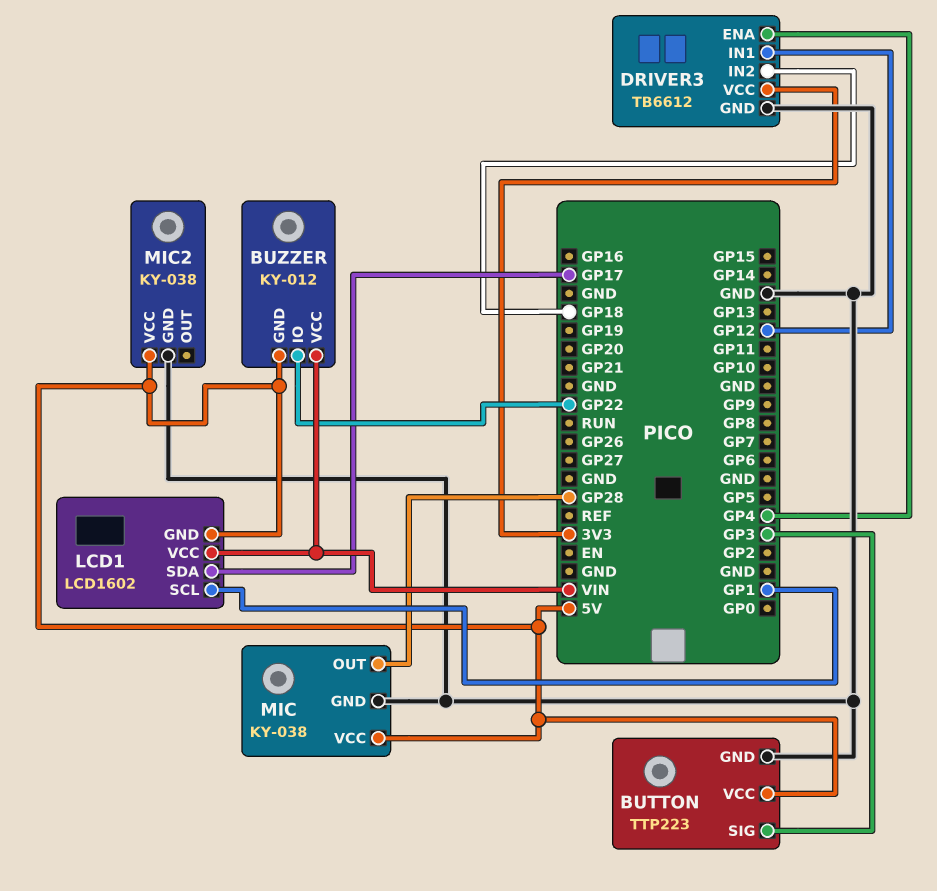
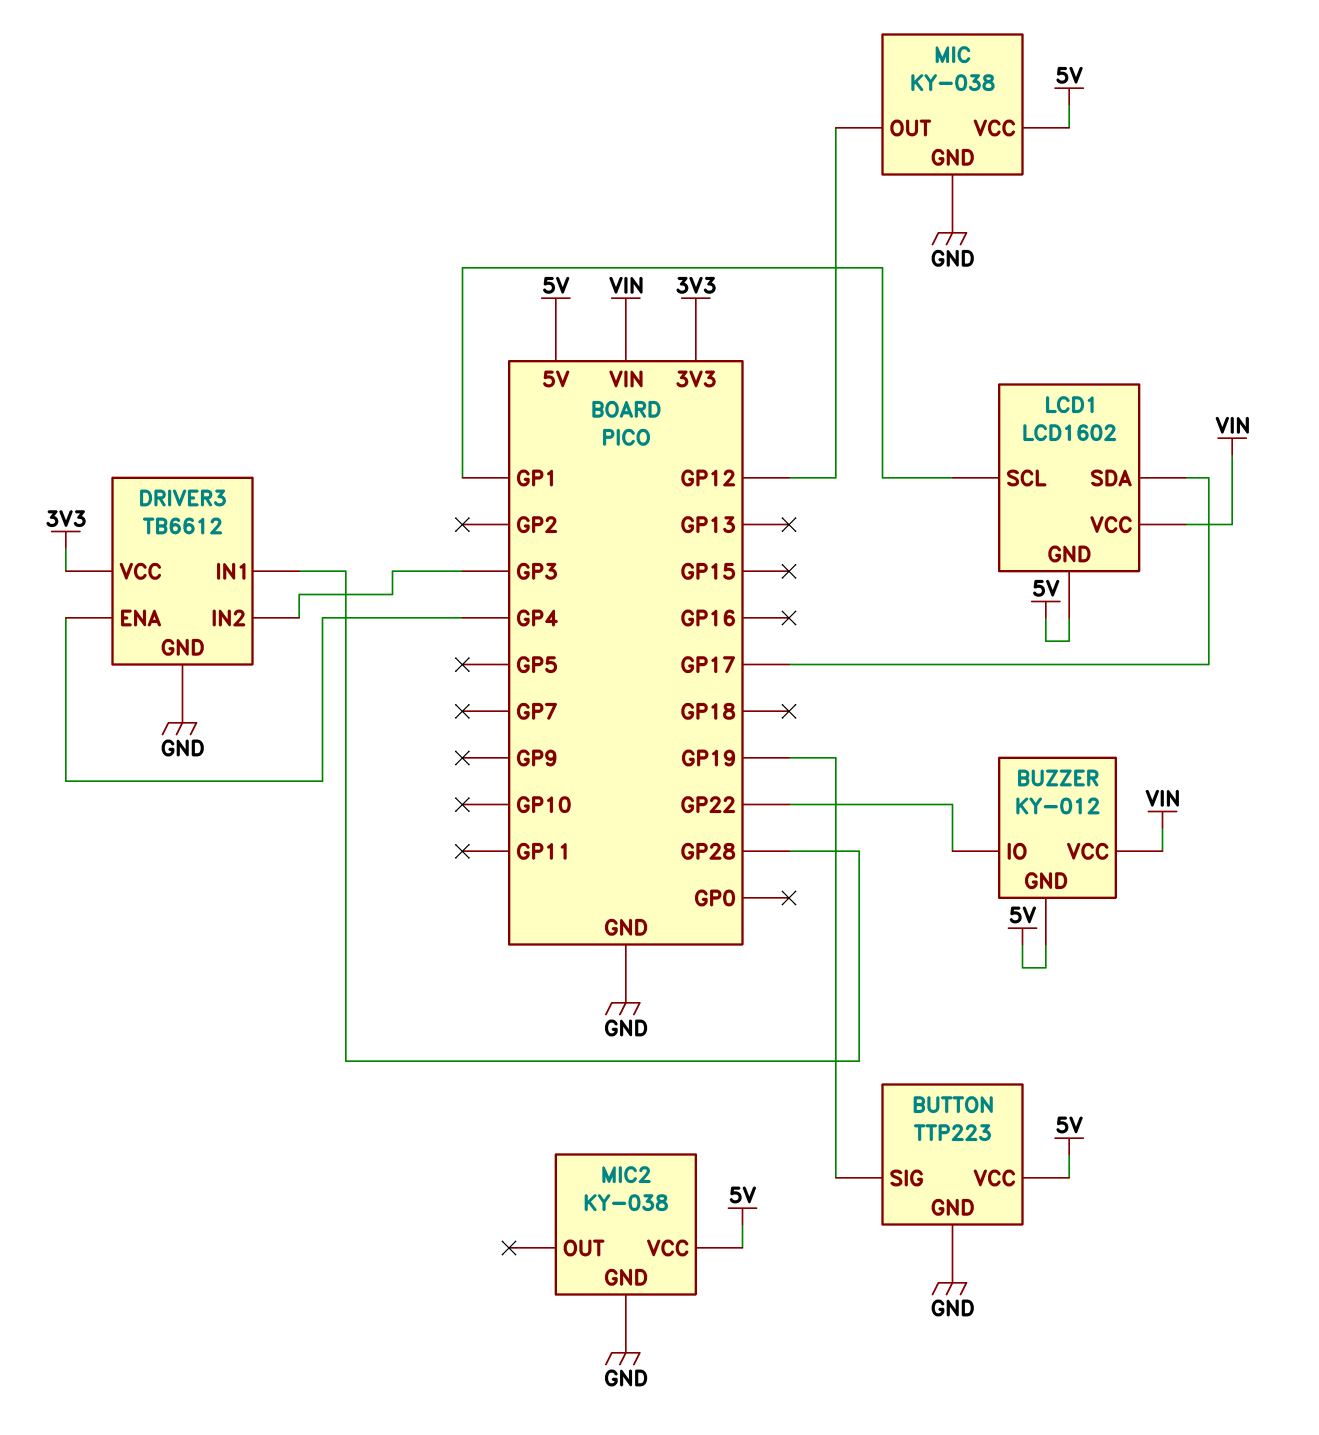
BUTTON pin SIG: GP3 -> GP19
DRIVER3 pin IN1: GP12 -> GP28
DRIVER3 pin IN2: GP18 -> GP3
MIC pin OUT: GP28 -> GP12

